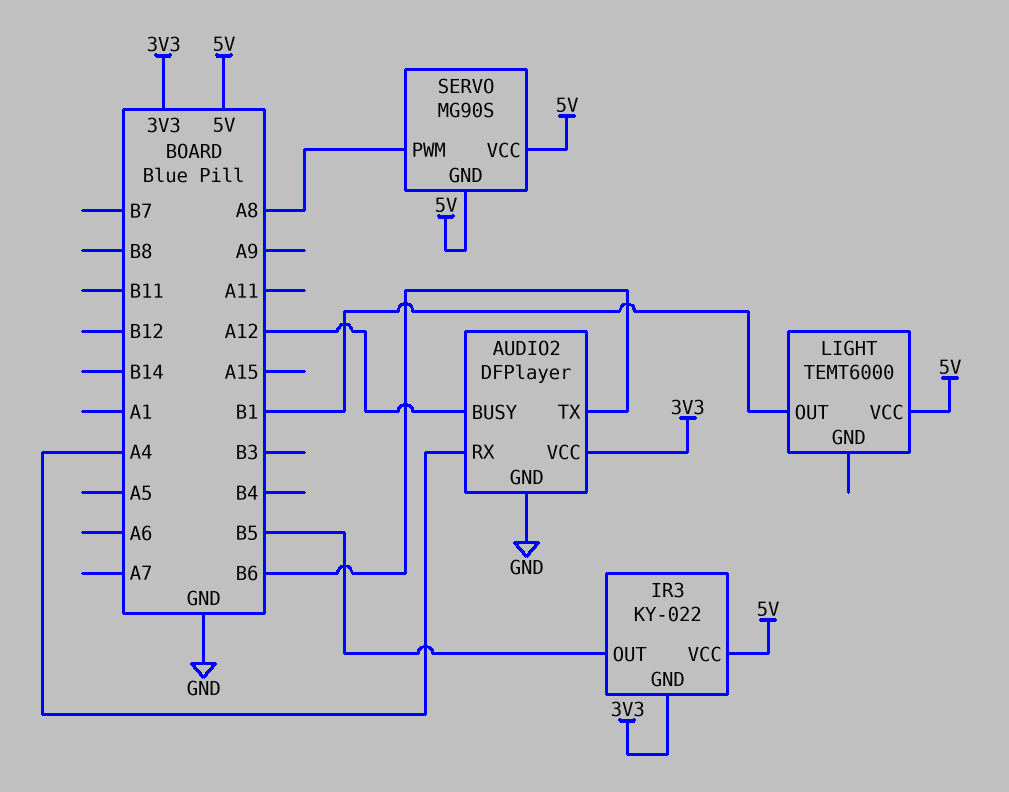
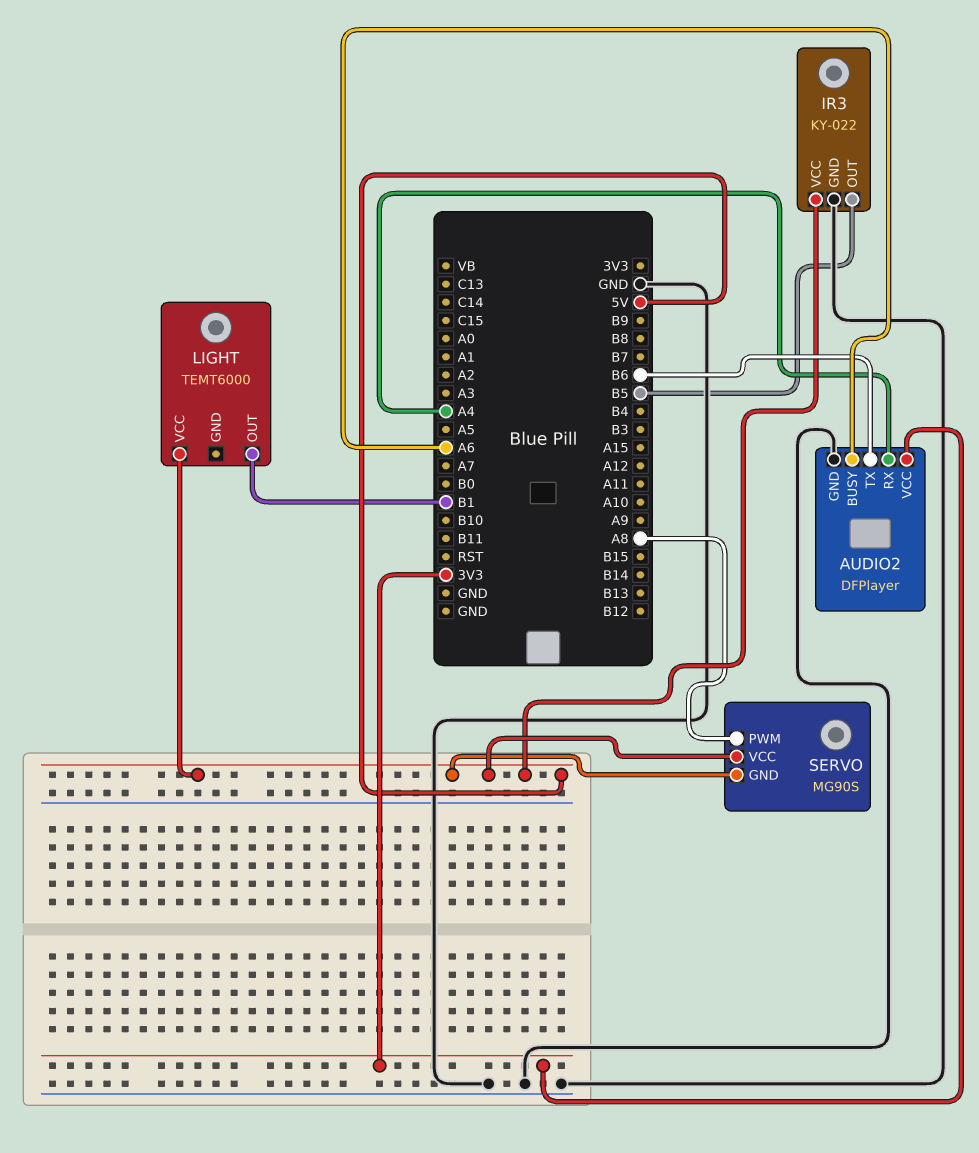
AUDIO2 pin BUSY: A12 -> A6
IR3 pin GND: 3V3 -> GND

